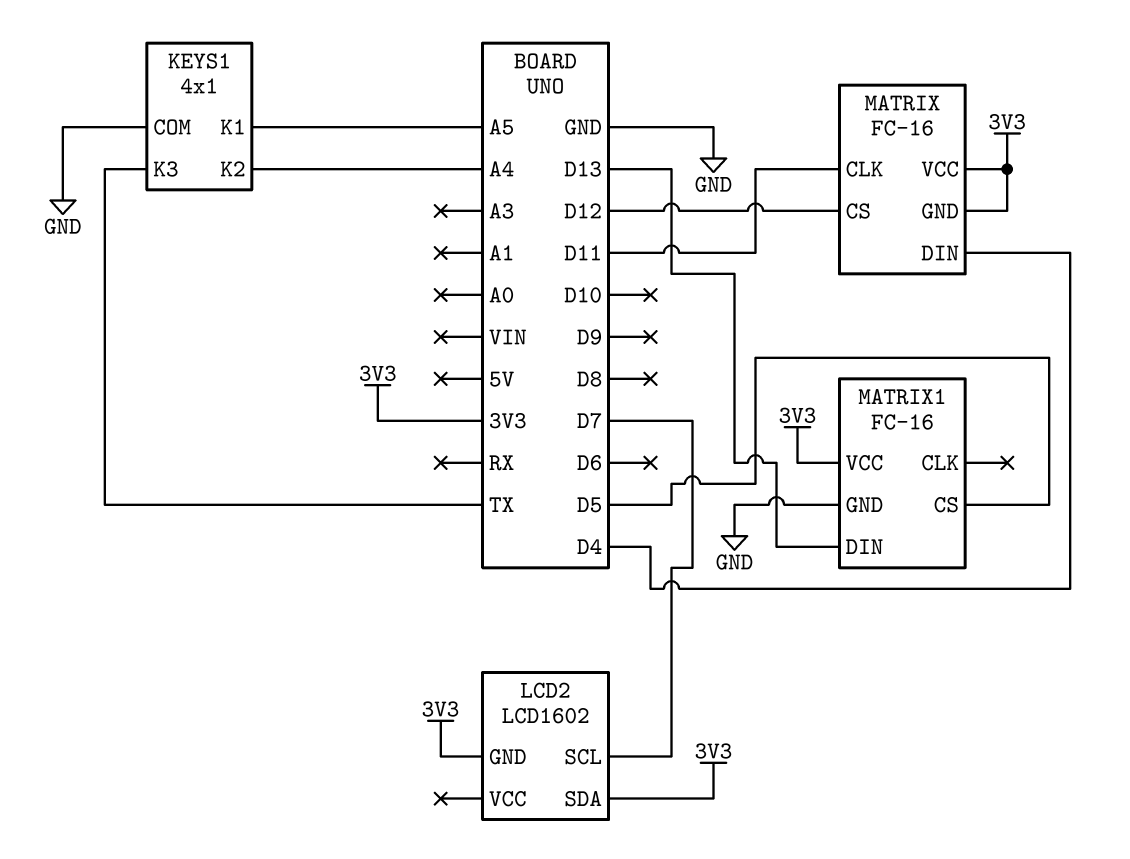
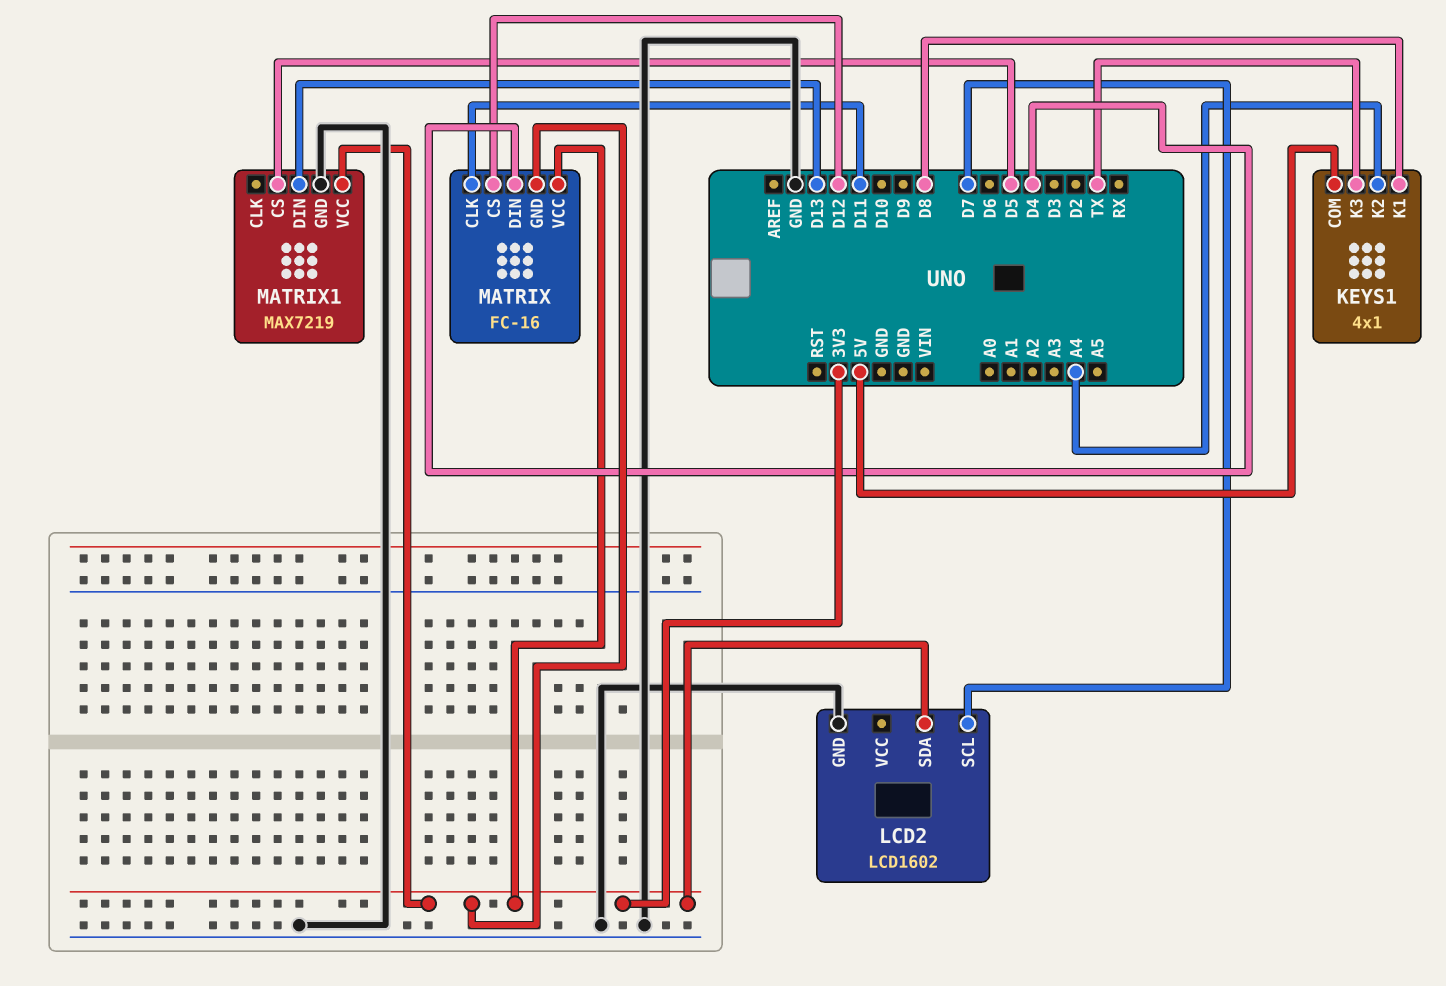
KEYS1 pin COM: GND -> 5V
KEYS1 pin K1: A5 -> D8
LCD2 pin GND: 3V3 -> GND
MATRIX1: FC-16 -> MAX7219

